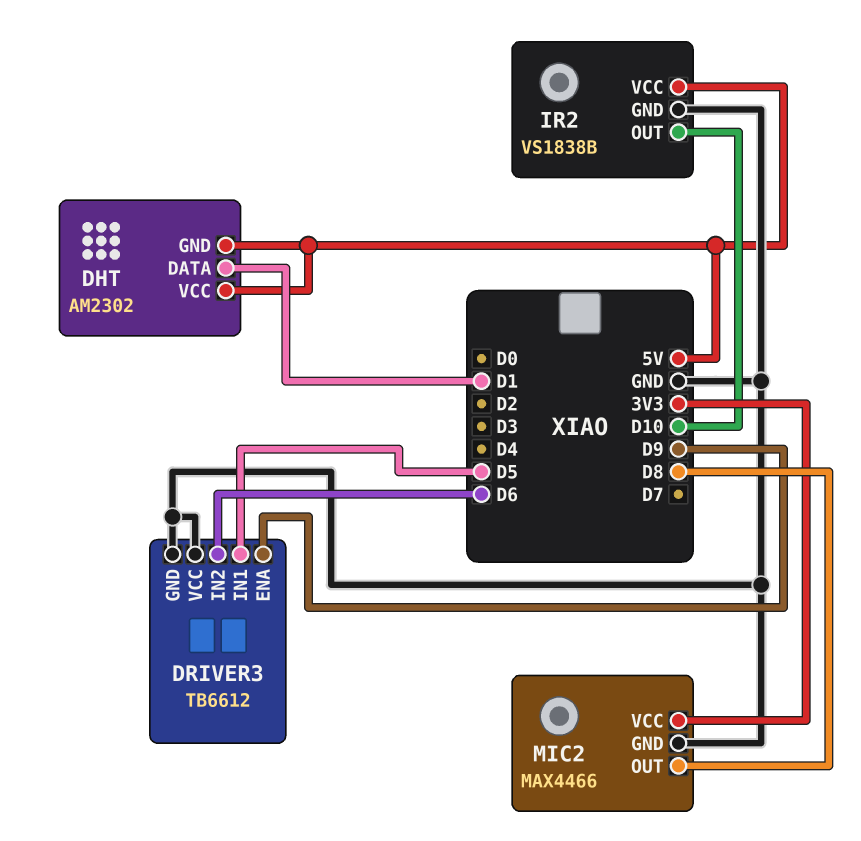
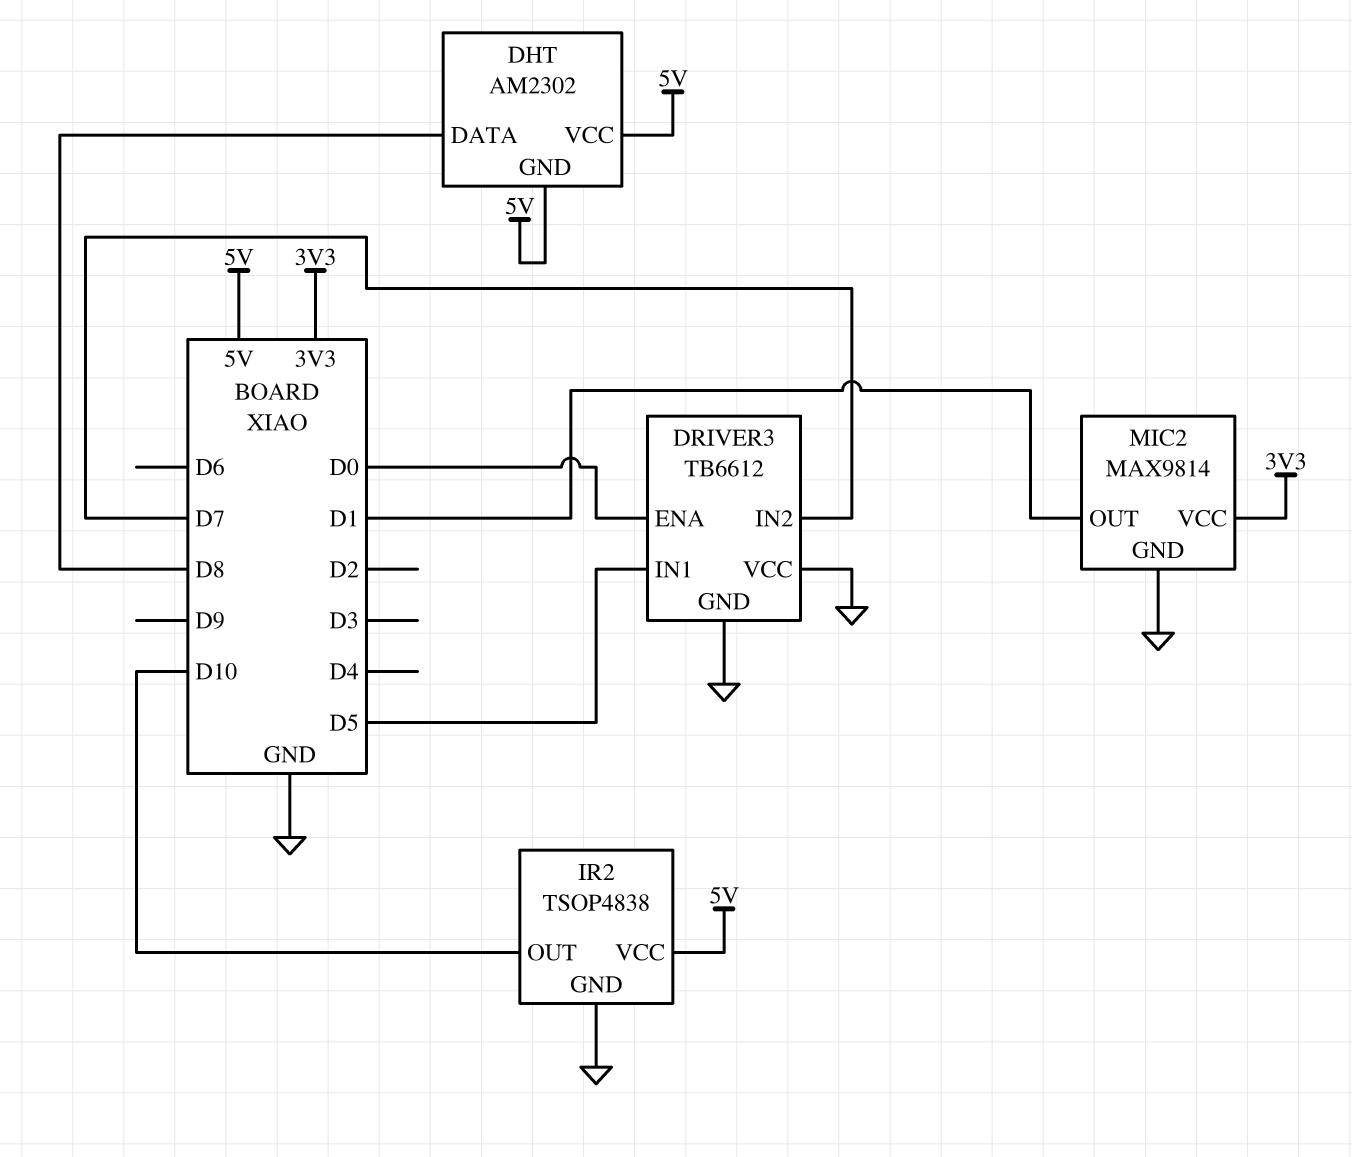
DHT pin DATA: D1 -> D8
DRIVER3 pin ENA: D9 -> D0
DRIVER3 pin IN2: D6 -> D7
IR2: VS1838B -> TSOP4838
MIC2: MAX4466 -> MAX9814
MIC2 pin OUT: D8 -> D1

